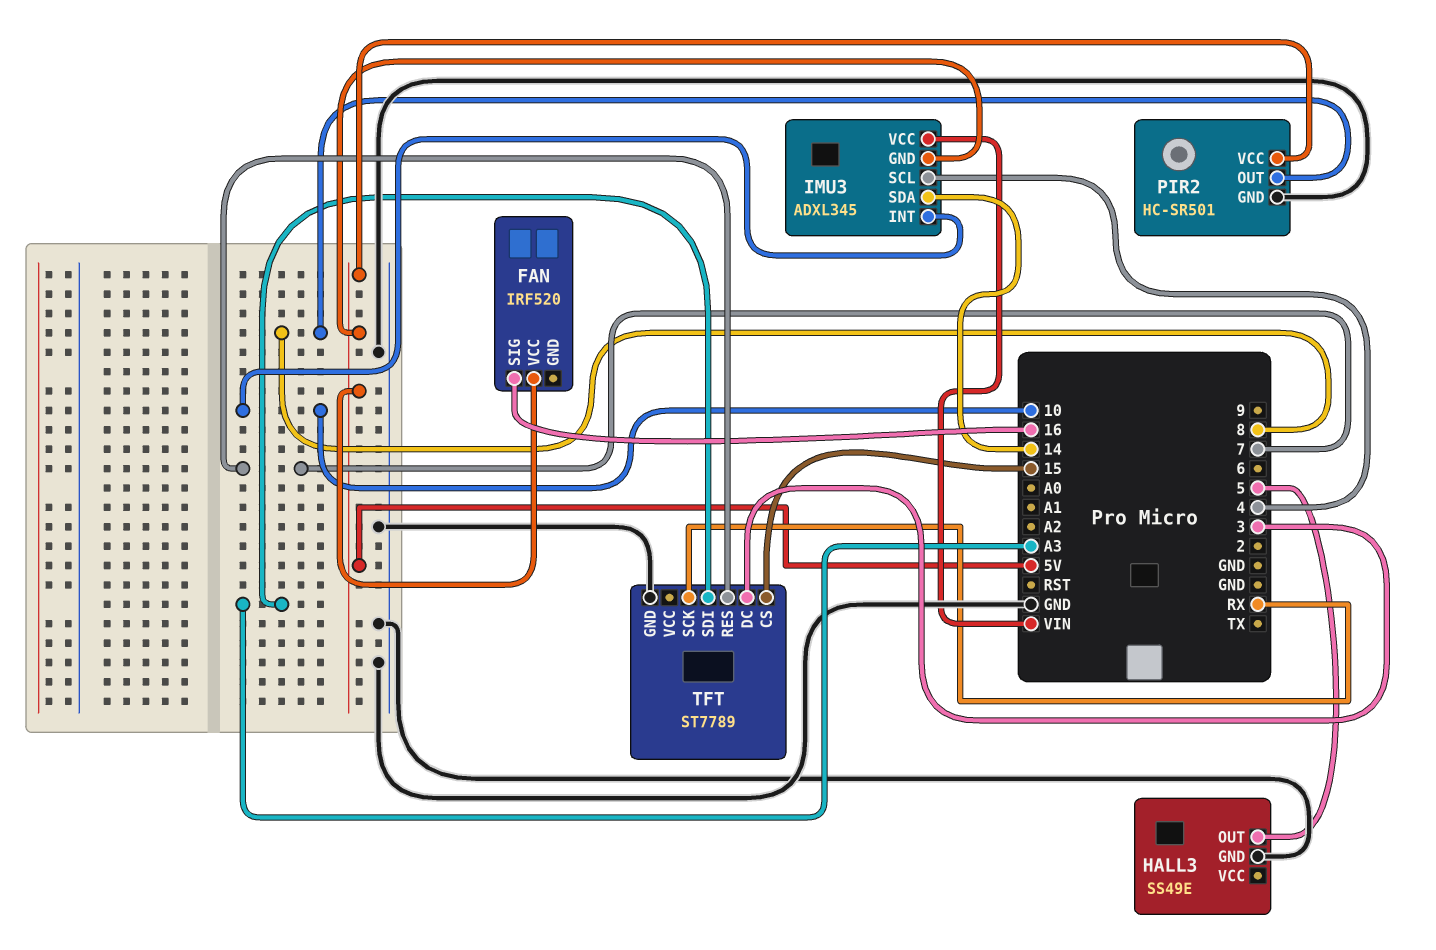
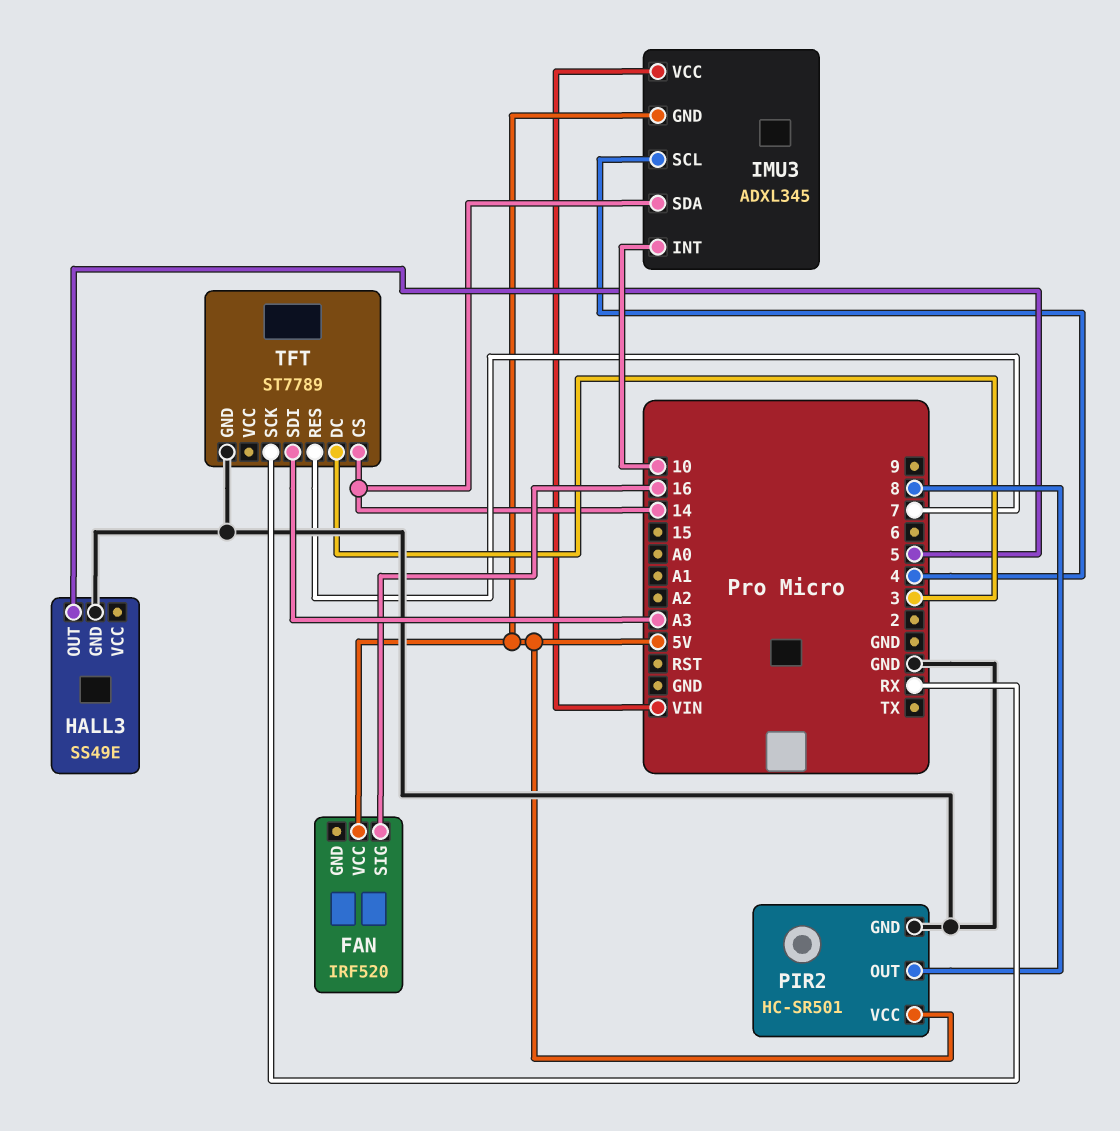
TFT pin CS: 15 -> 14

